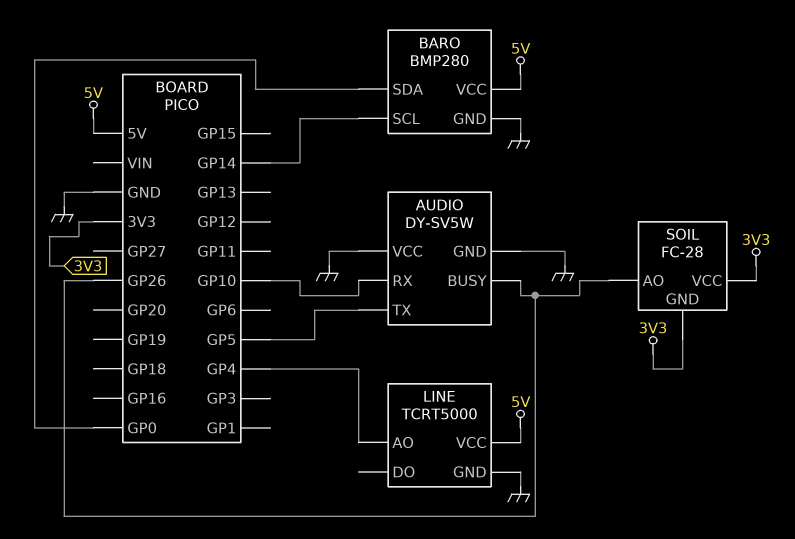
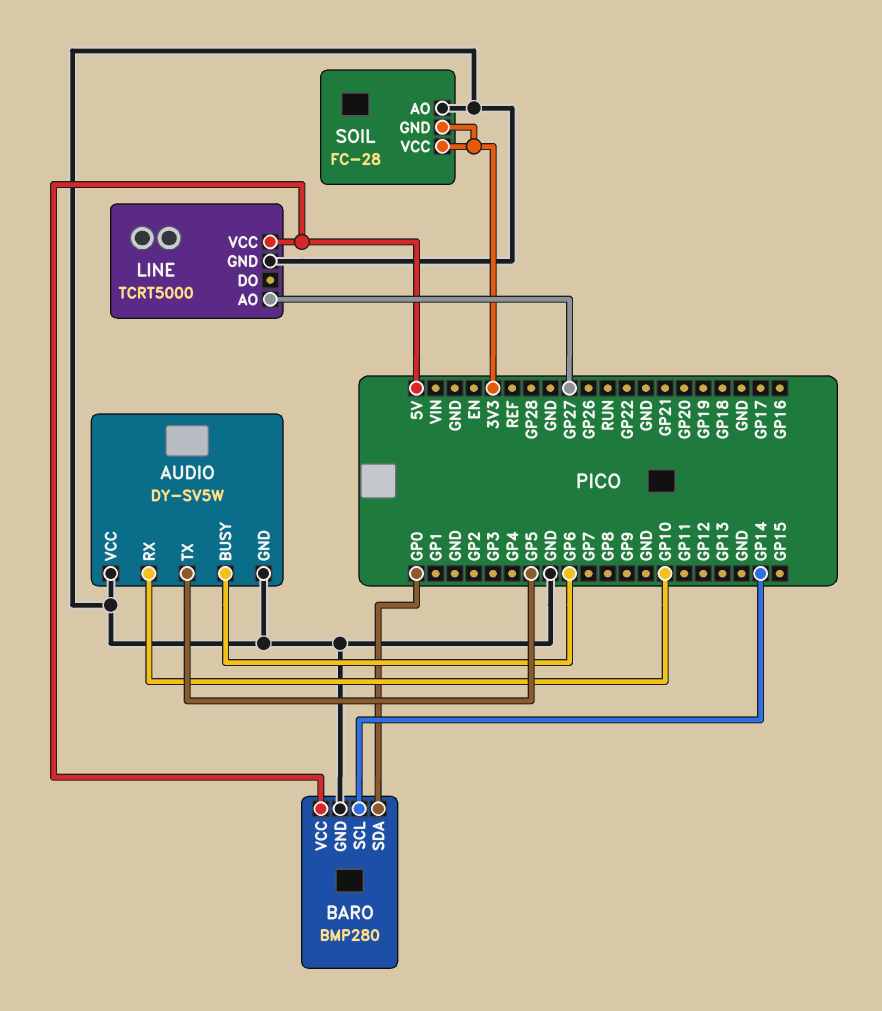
AUDIO pin BUSY: GP26 -> GP6
LINE pin AO: GP4 -> GP27
SOIL pin AO: GP26 -> GND

